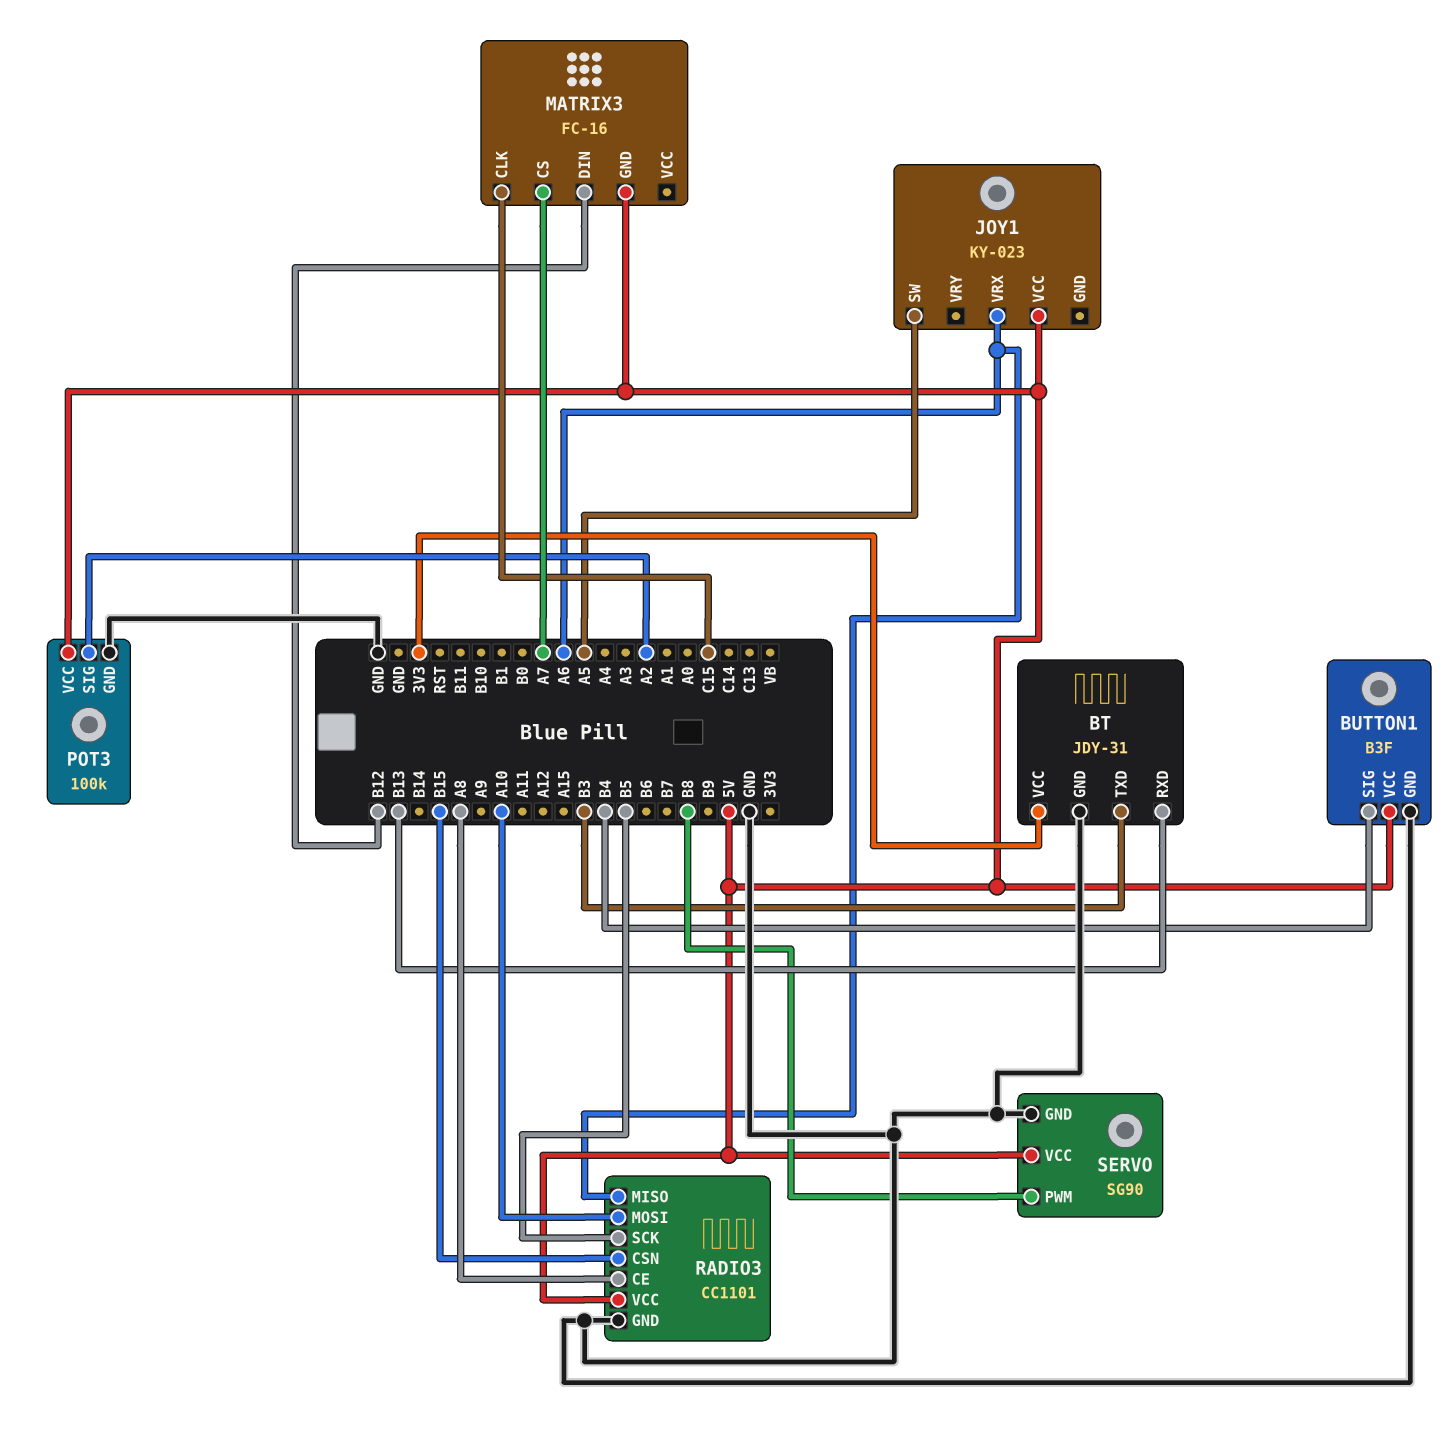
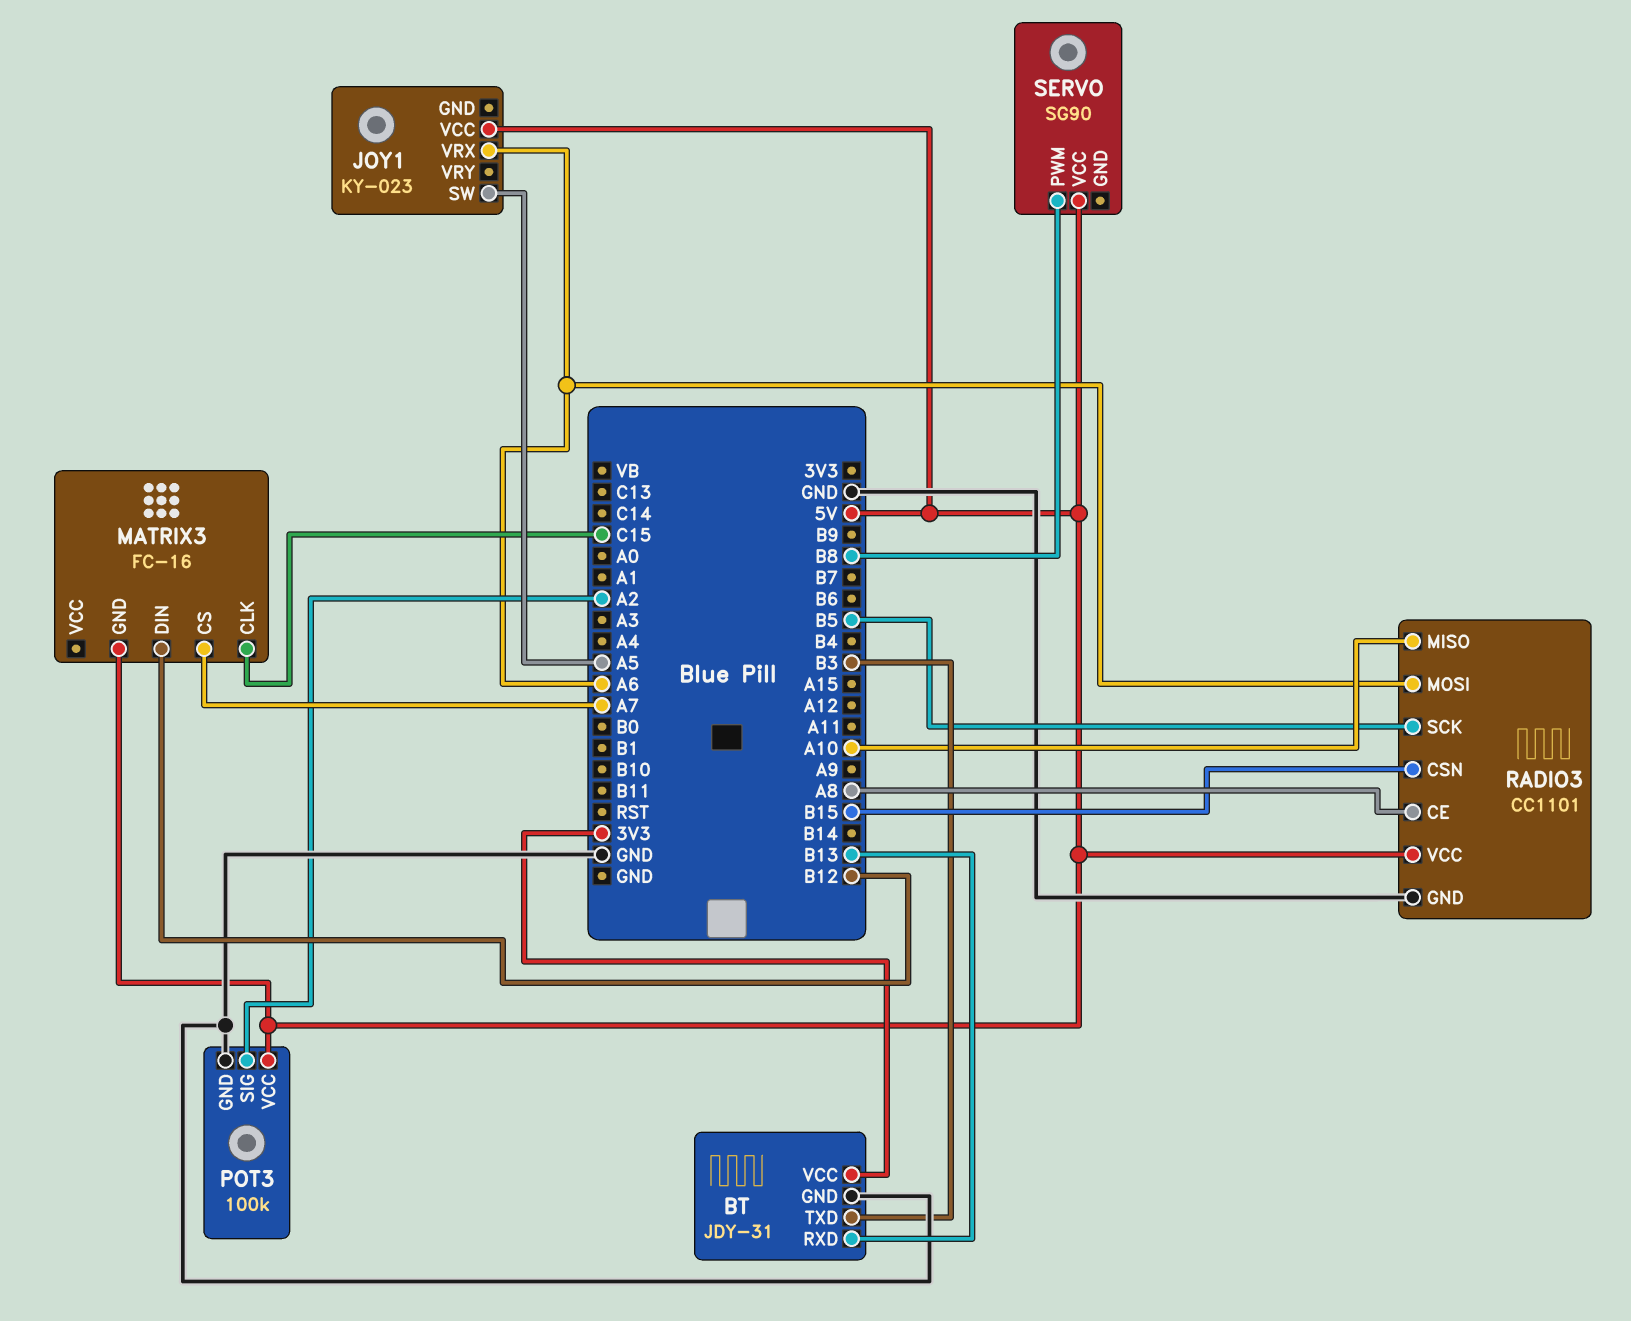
BUTTON1: B3F -> none
BUTTON1 pin GND: GND -> none
BUTTON1 pin SIG: B4 -> none
BUTTON1 pin VCC: 5V -> none
RADIO3 pin MISO: A6 -> A10
RADIO3 pin MOSI: A10 -> A6
SERVO pin GND: GND -> none

